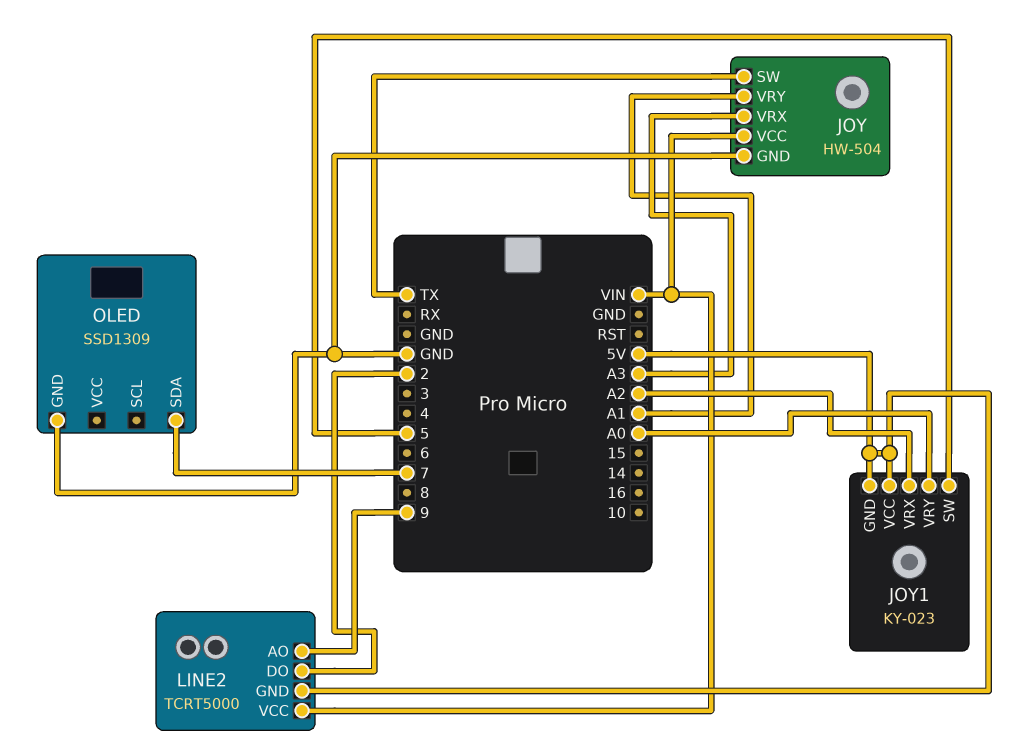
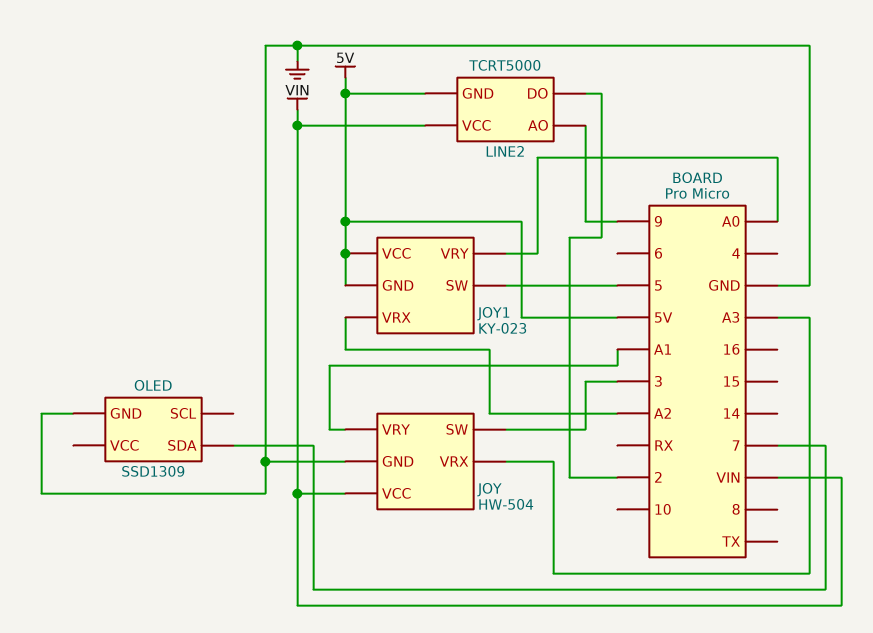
JOY pin SW: TX -> 3

